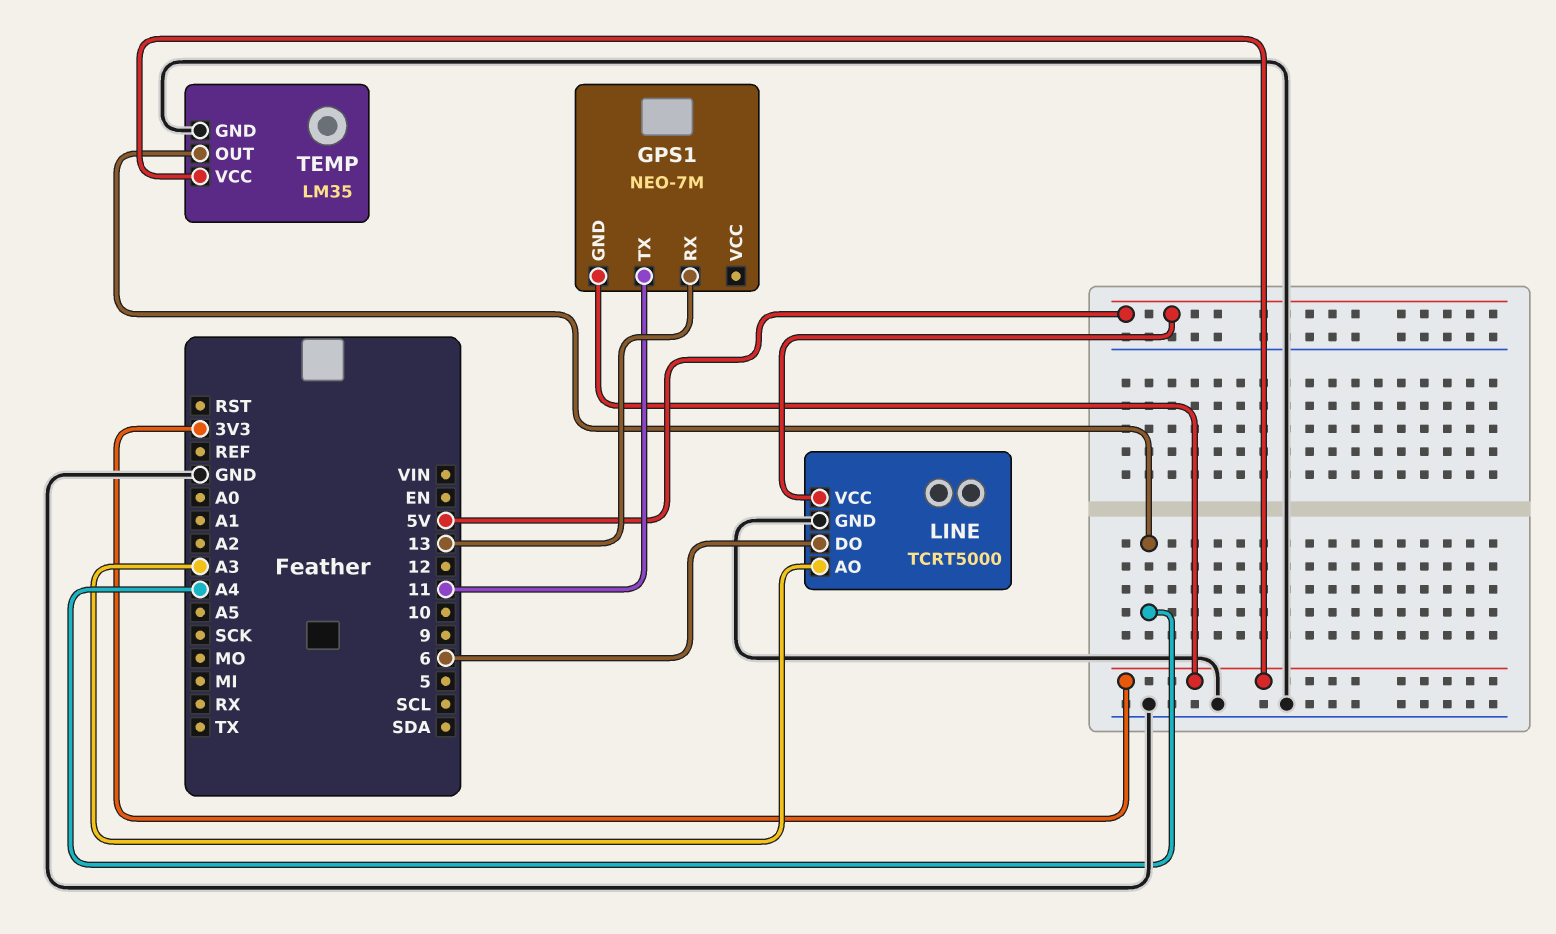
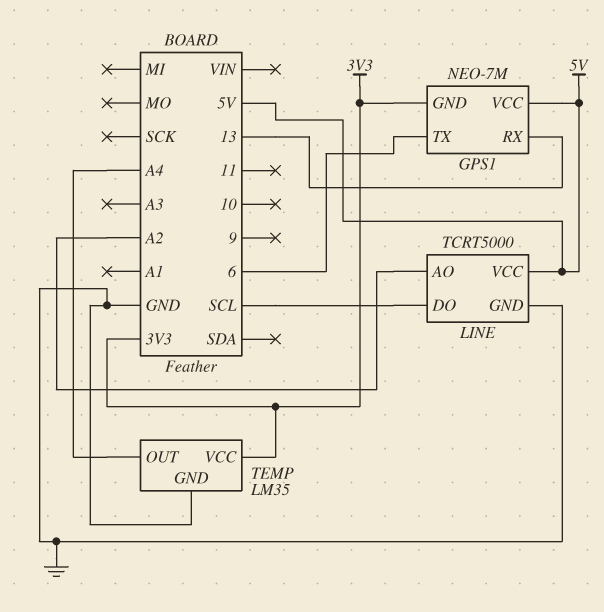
GPS1 pin TX: 11 -> 6
GPS1 pin VCC: none -> 5V
LINE pin AO: A3 -> A2
LINE pin DO: 6 -> SCL

